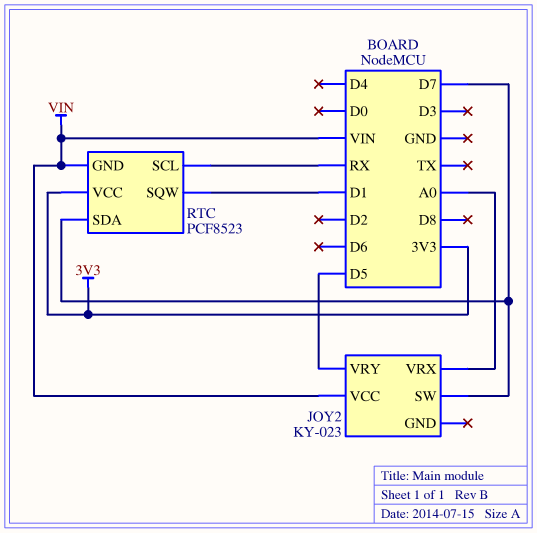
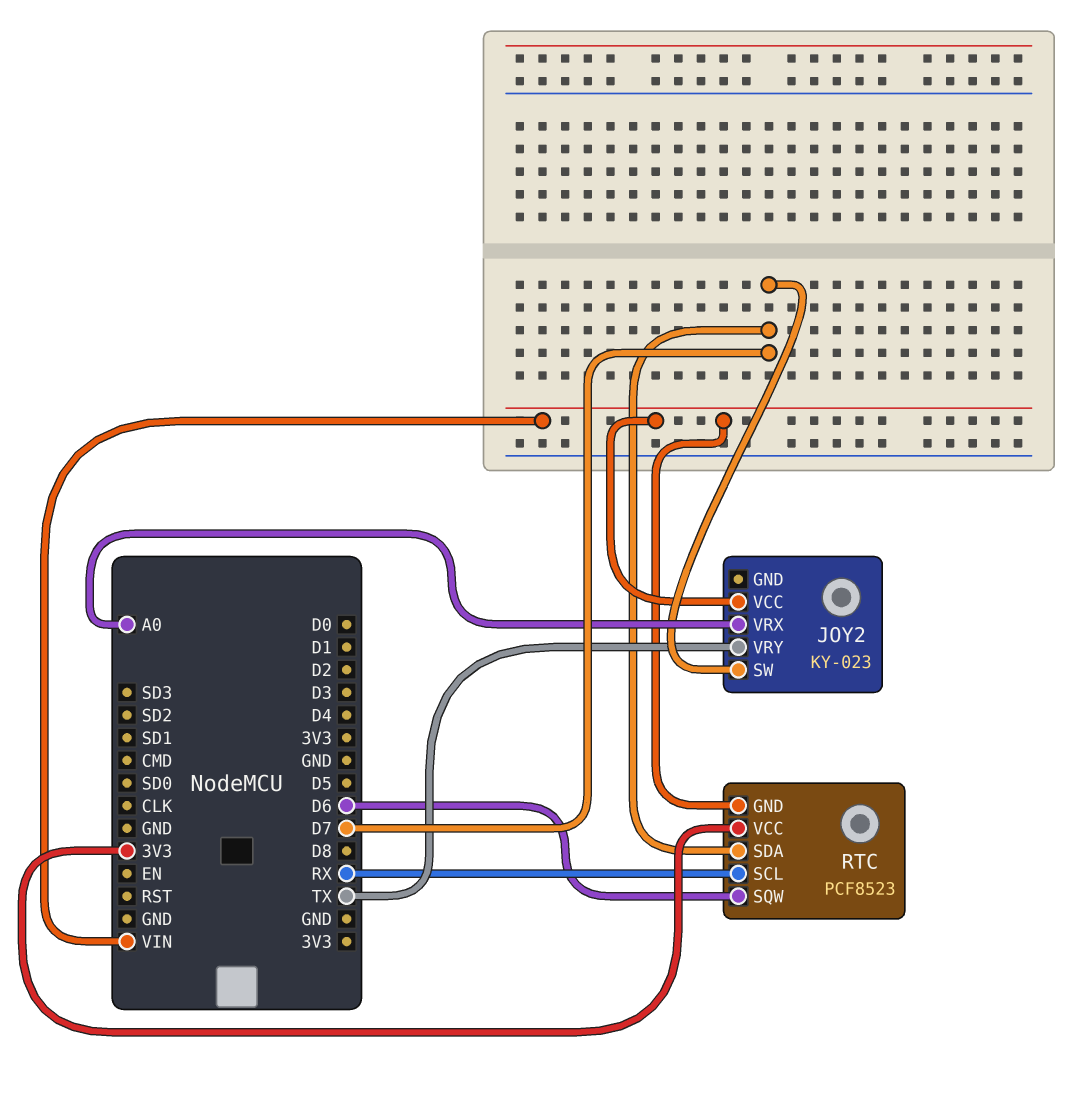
JOY2 pin VRY: D5 -> TX
RTC pin SQW: D1 -> D6

